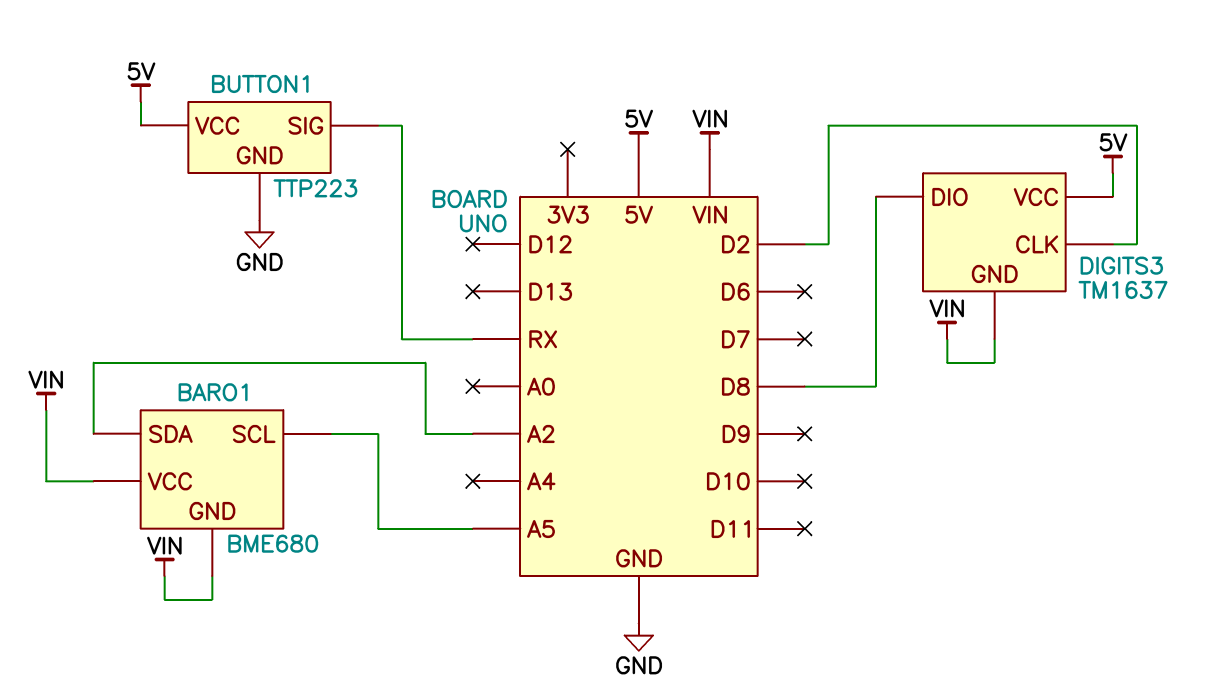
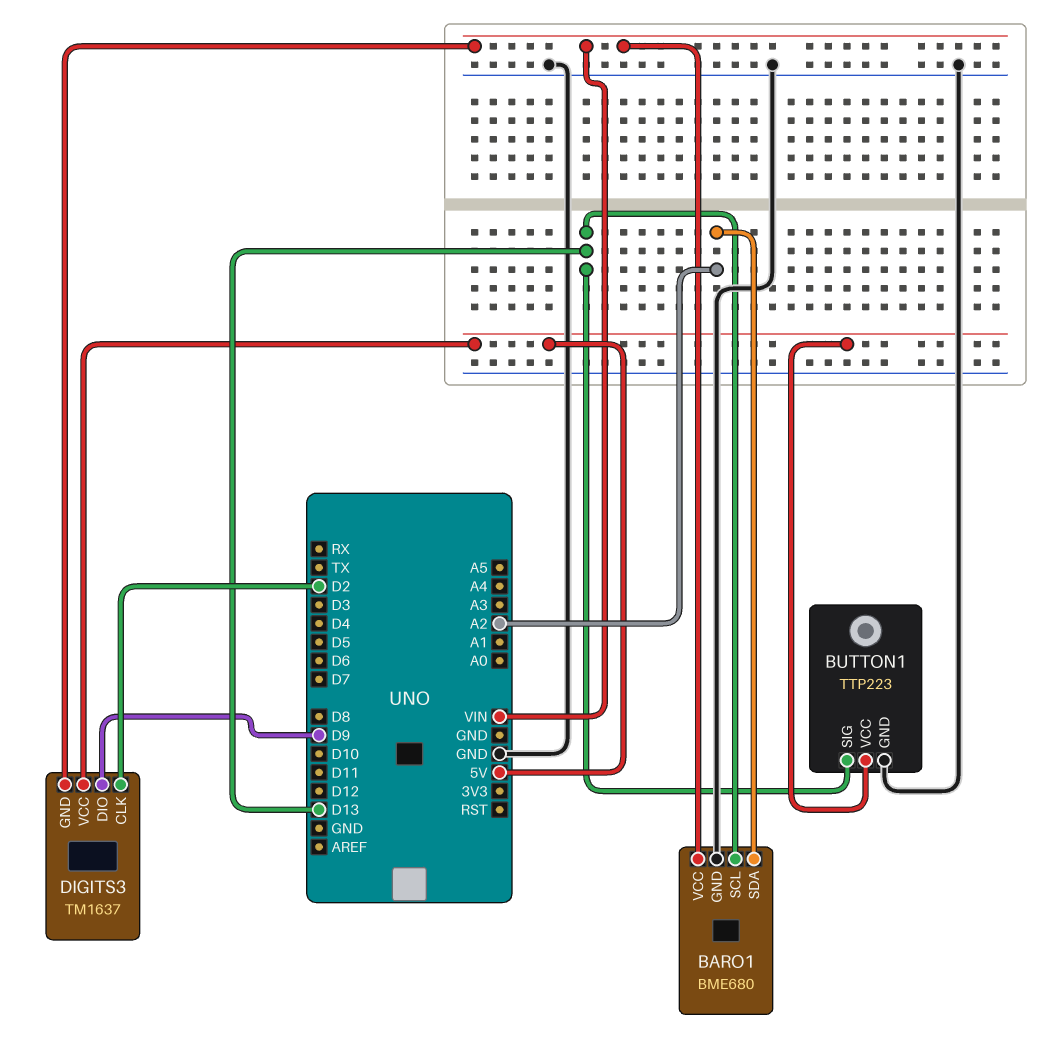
BARO1 pin GND: VIN -> GND
BARO1 pin SCL: A5 -> D13
BUTTON1 pin SIG: RX -> D13
DIGITS3 pin DIO: D8 -> D9

